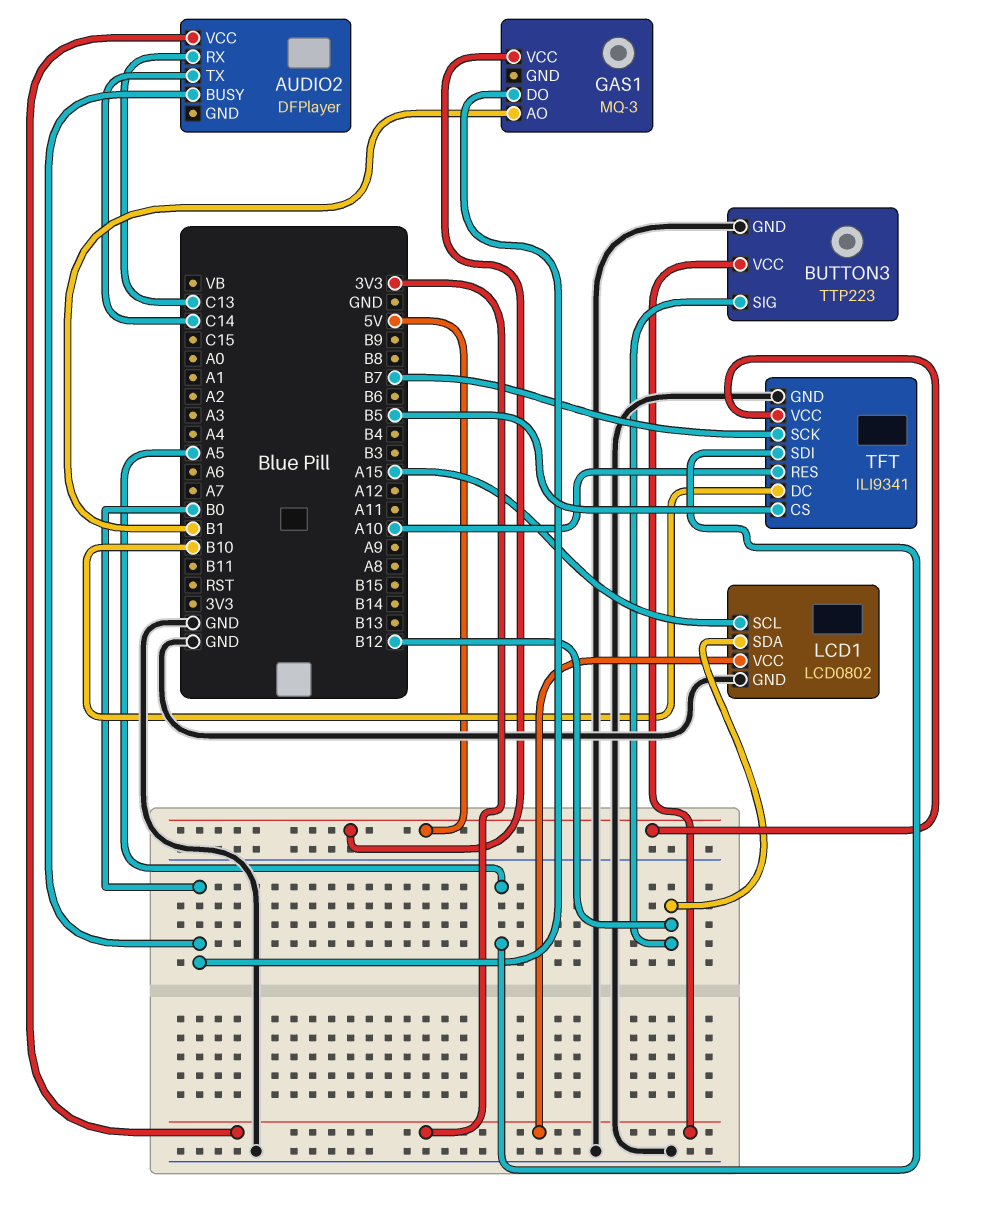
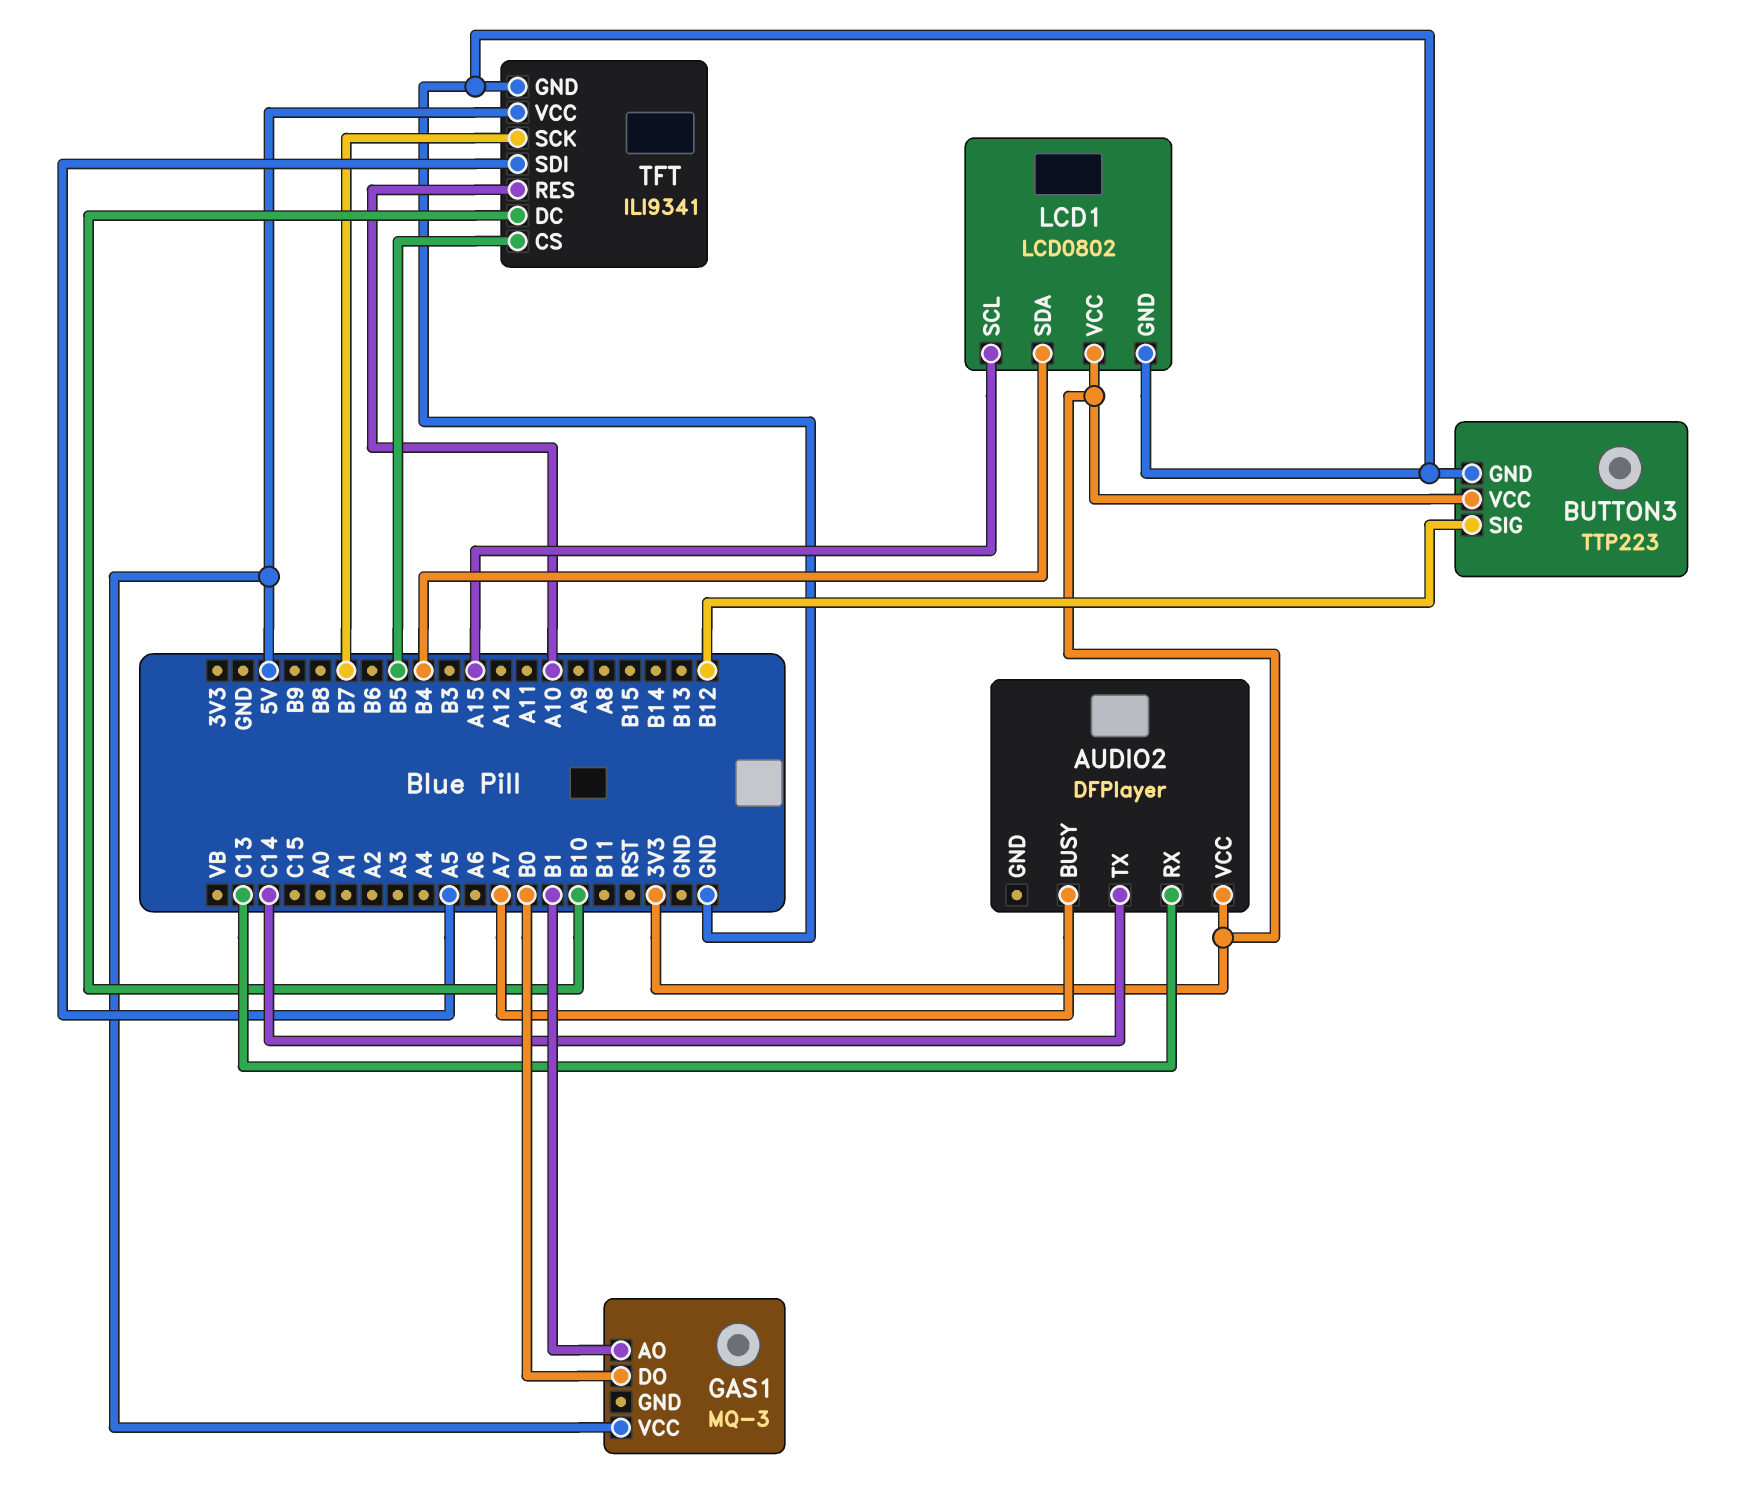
AUDIO2 pin BUSY: B0 -> A7
LCD1 pin SDA: B12 -> B4

